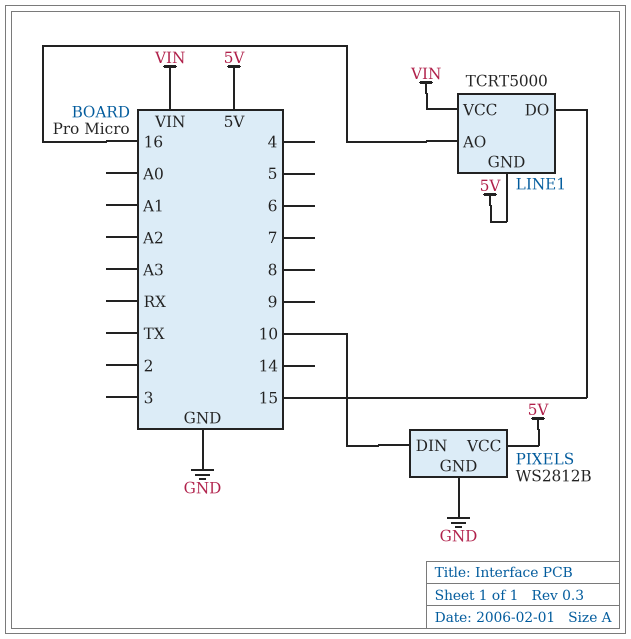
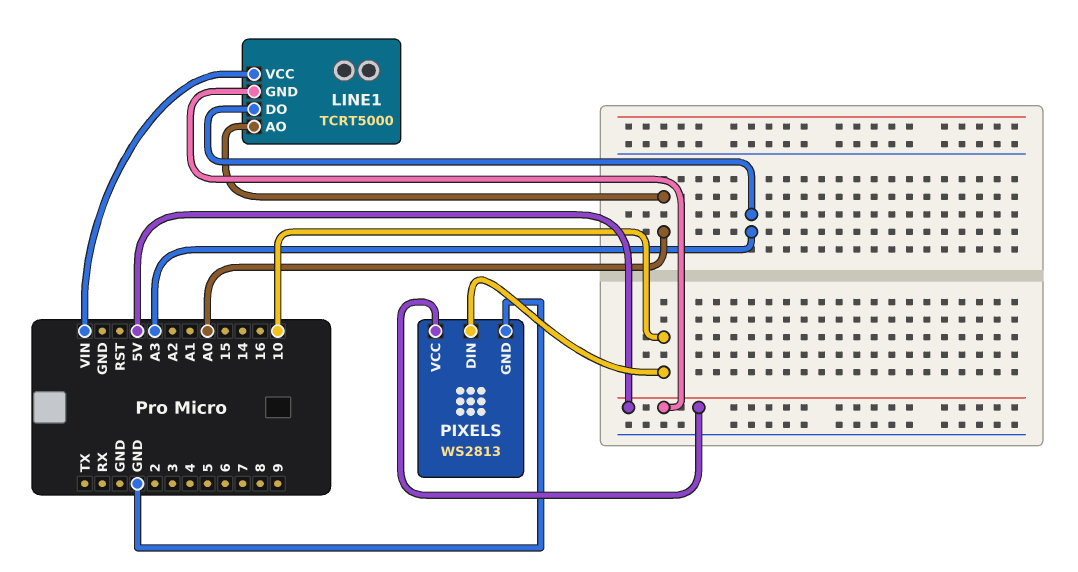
LINE1 pin AO: 16 -> A0
LINE1 pin DO: 15 -> A3
PIXELS: WS2812B -> WS2813

